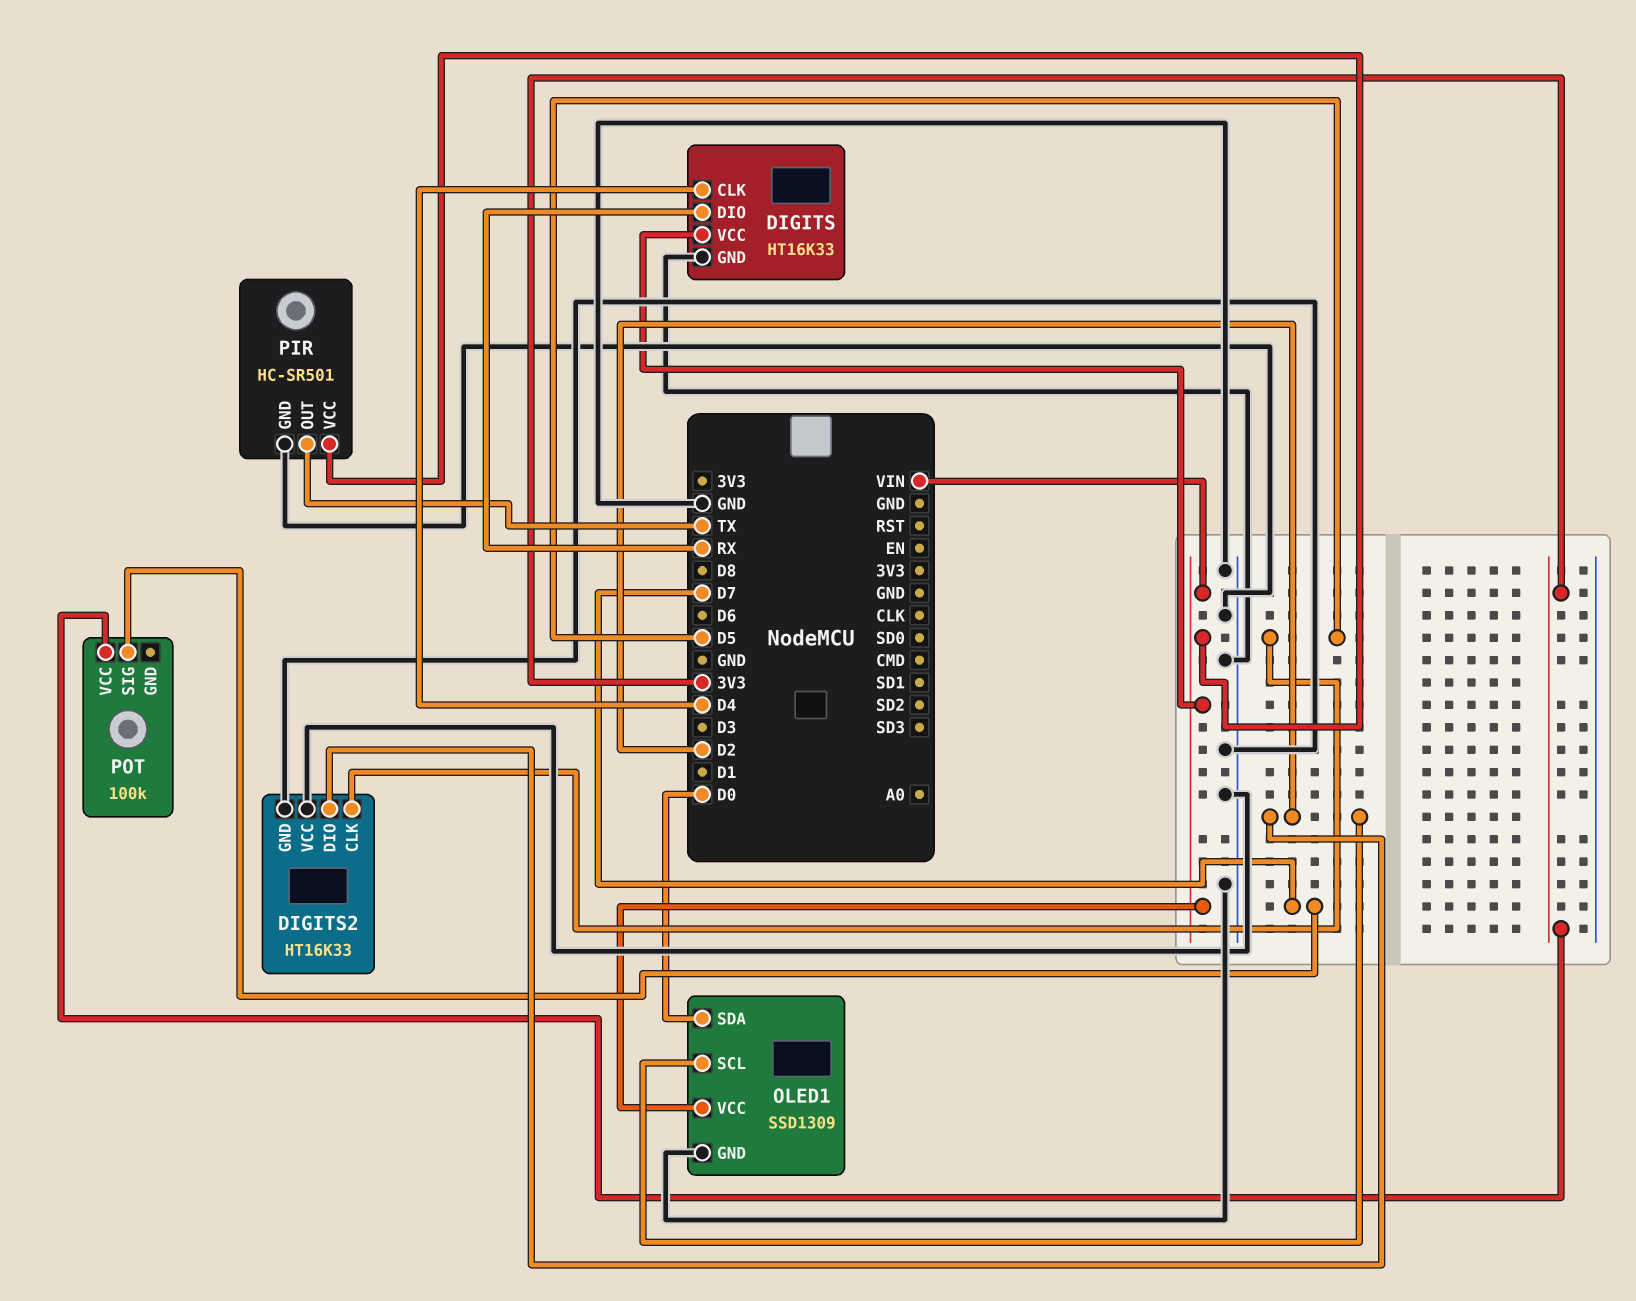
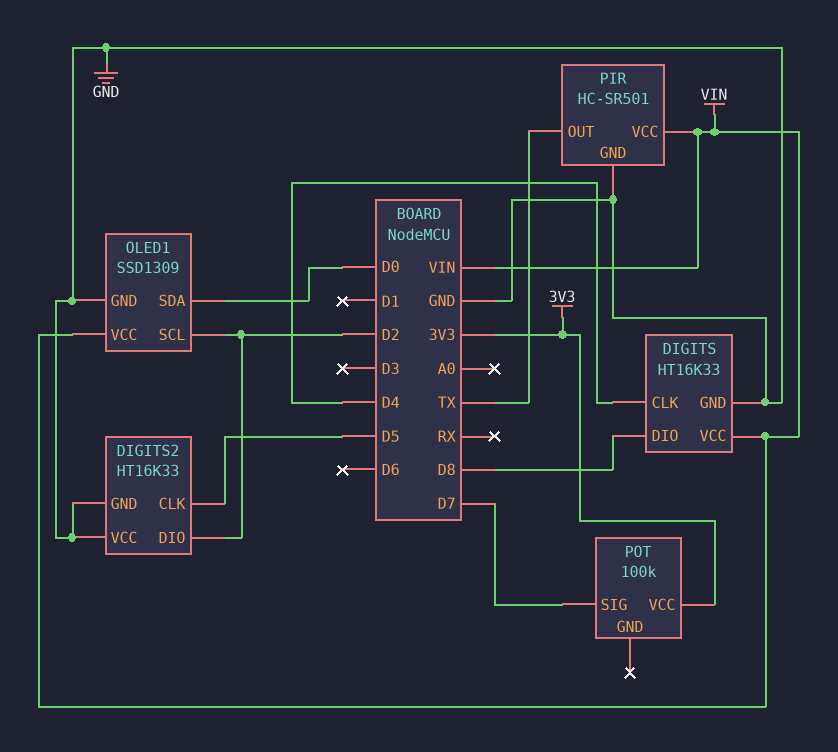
DIGITS pin DIO: RX -> D8

